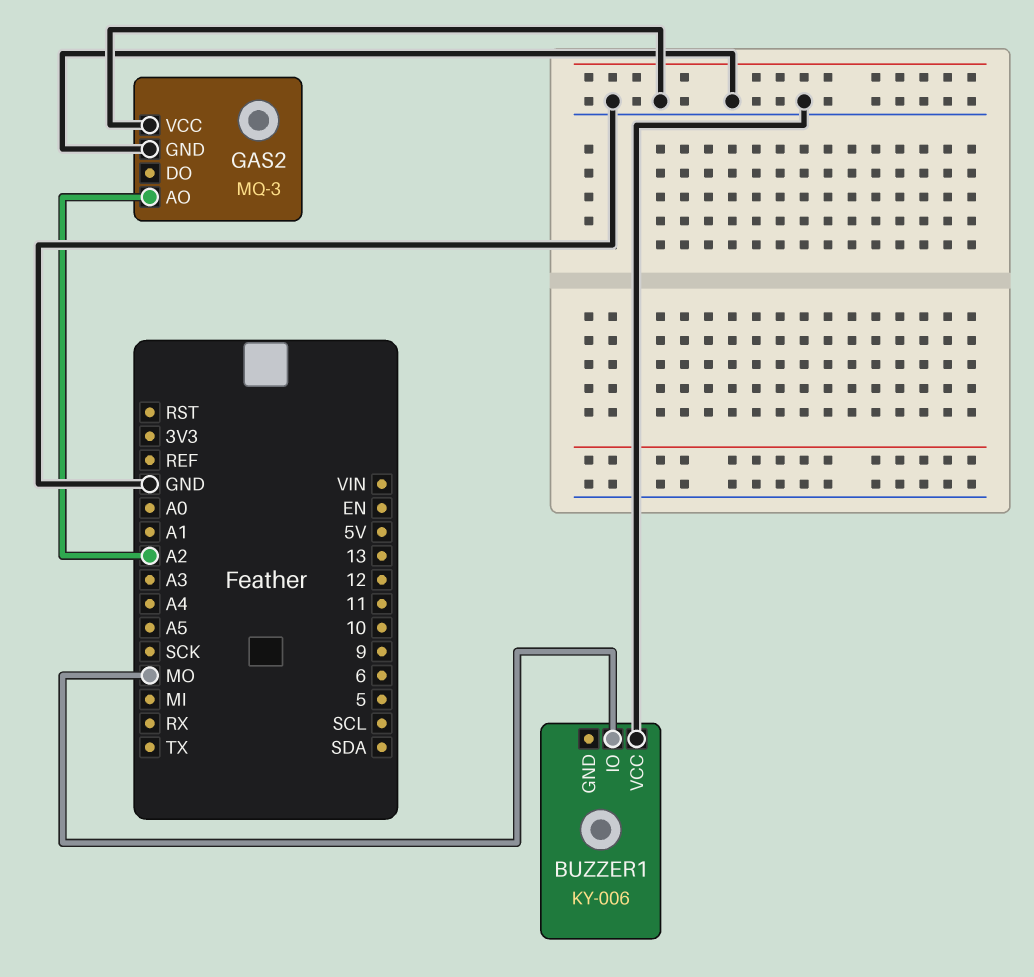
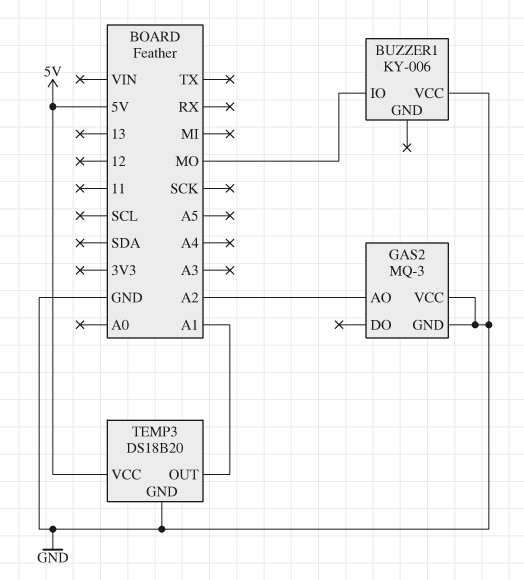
TEMP3: none -> DS18B20
TEMP3 pin GND: none -> GND
TEMP3 pin OUT: none -> A1
TEMP3 pin VCC: none -> 5V

